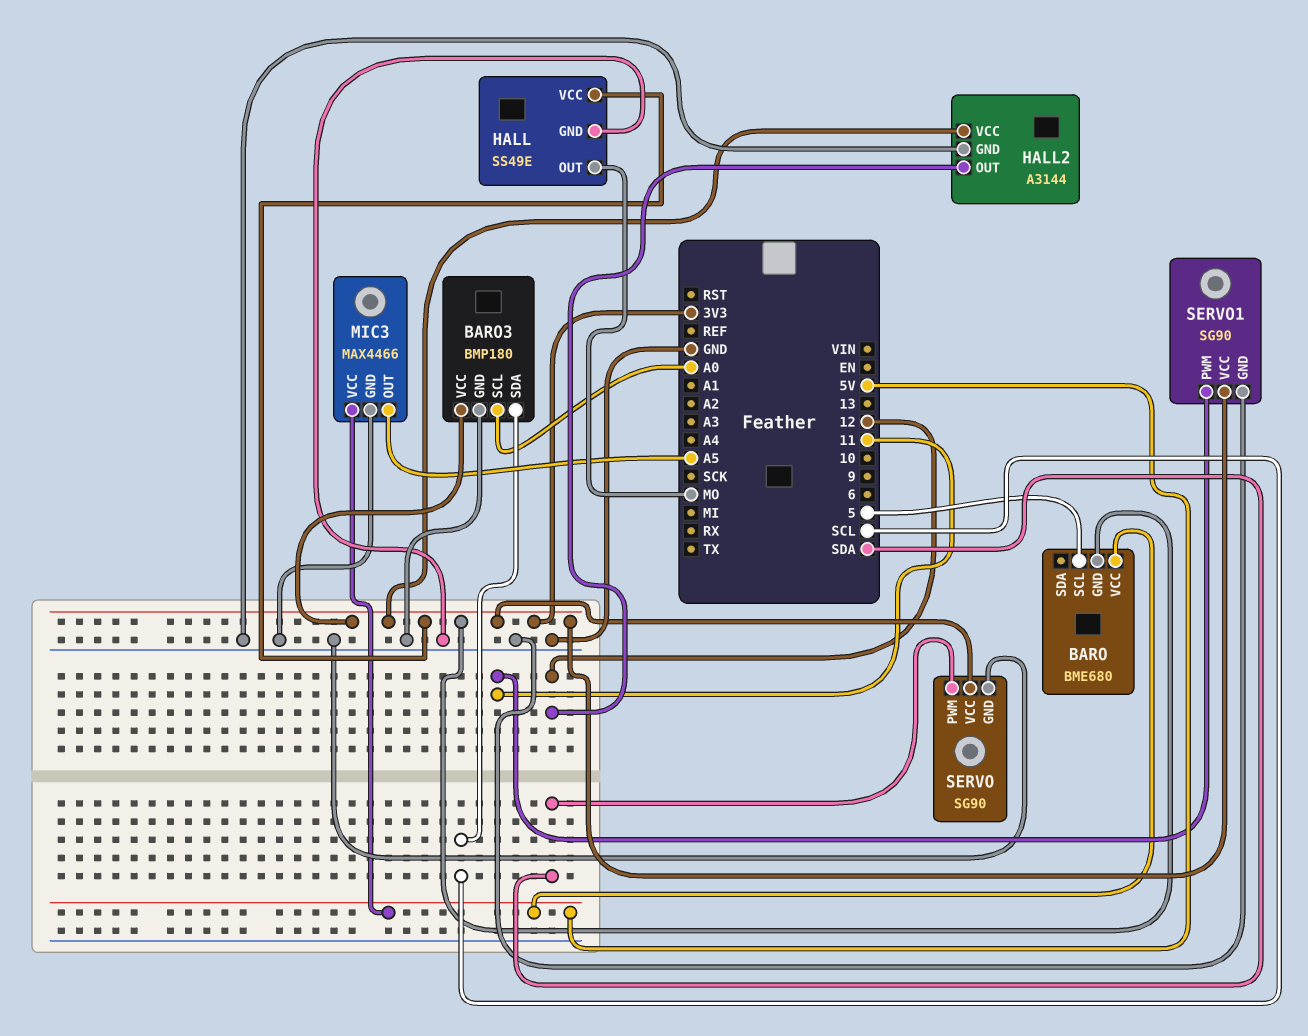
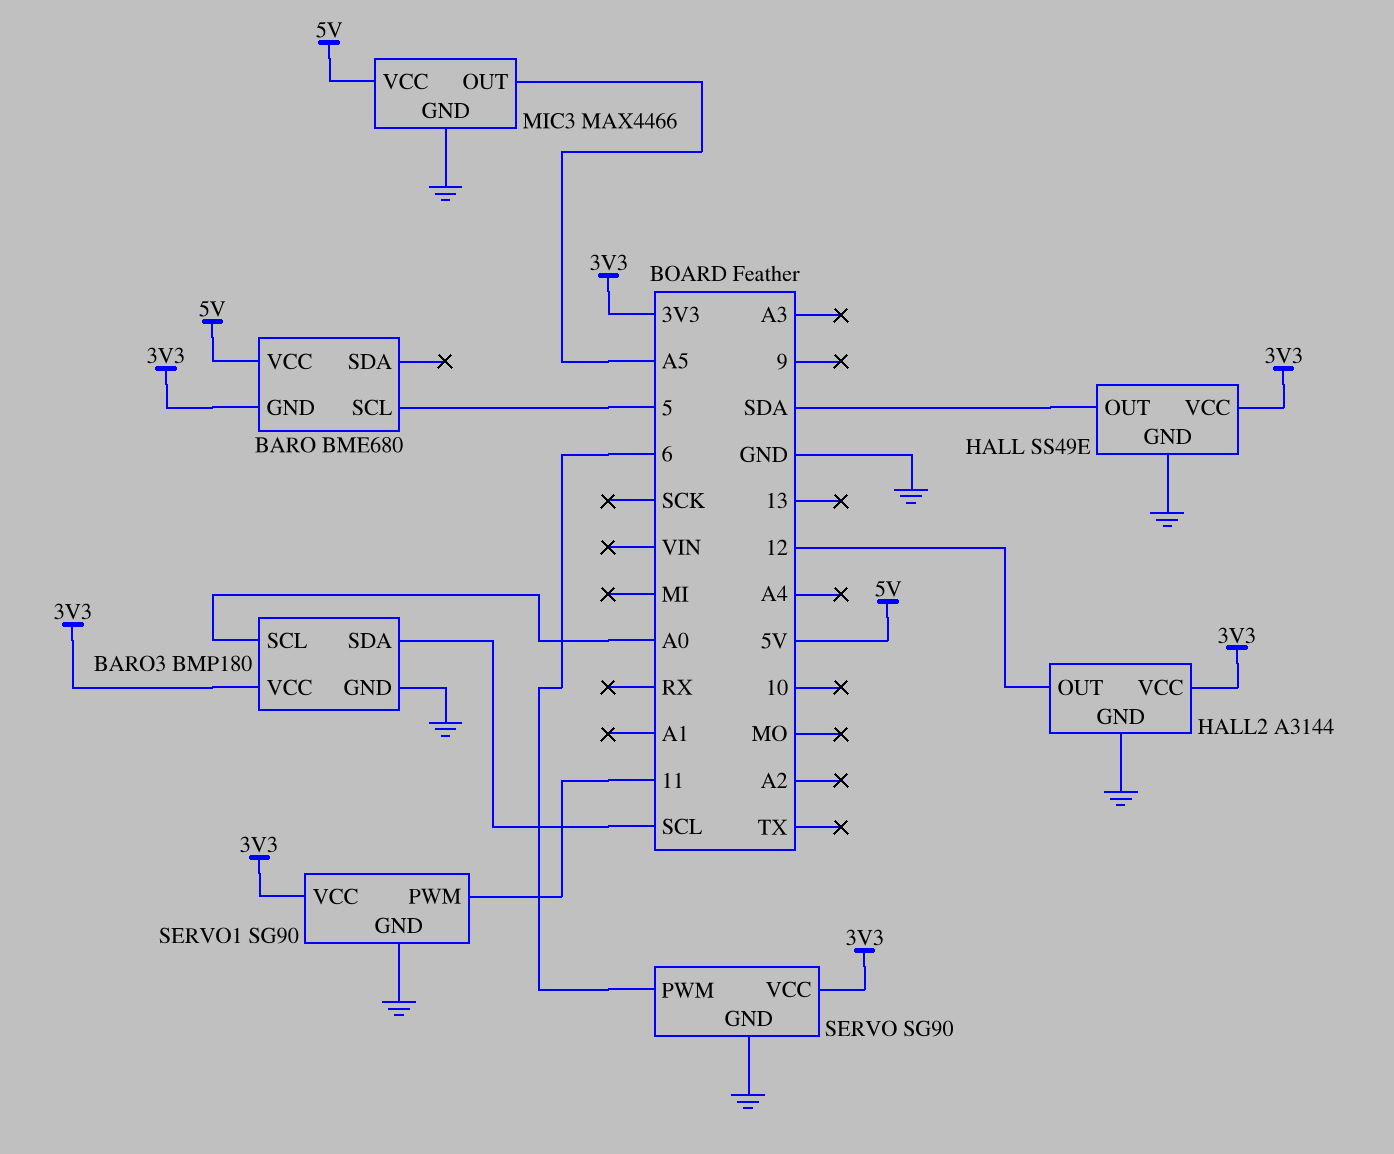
HALL pin OUT: MO -> SDA
SERVO pin PWM: SDA -> 6

